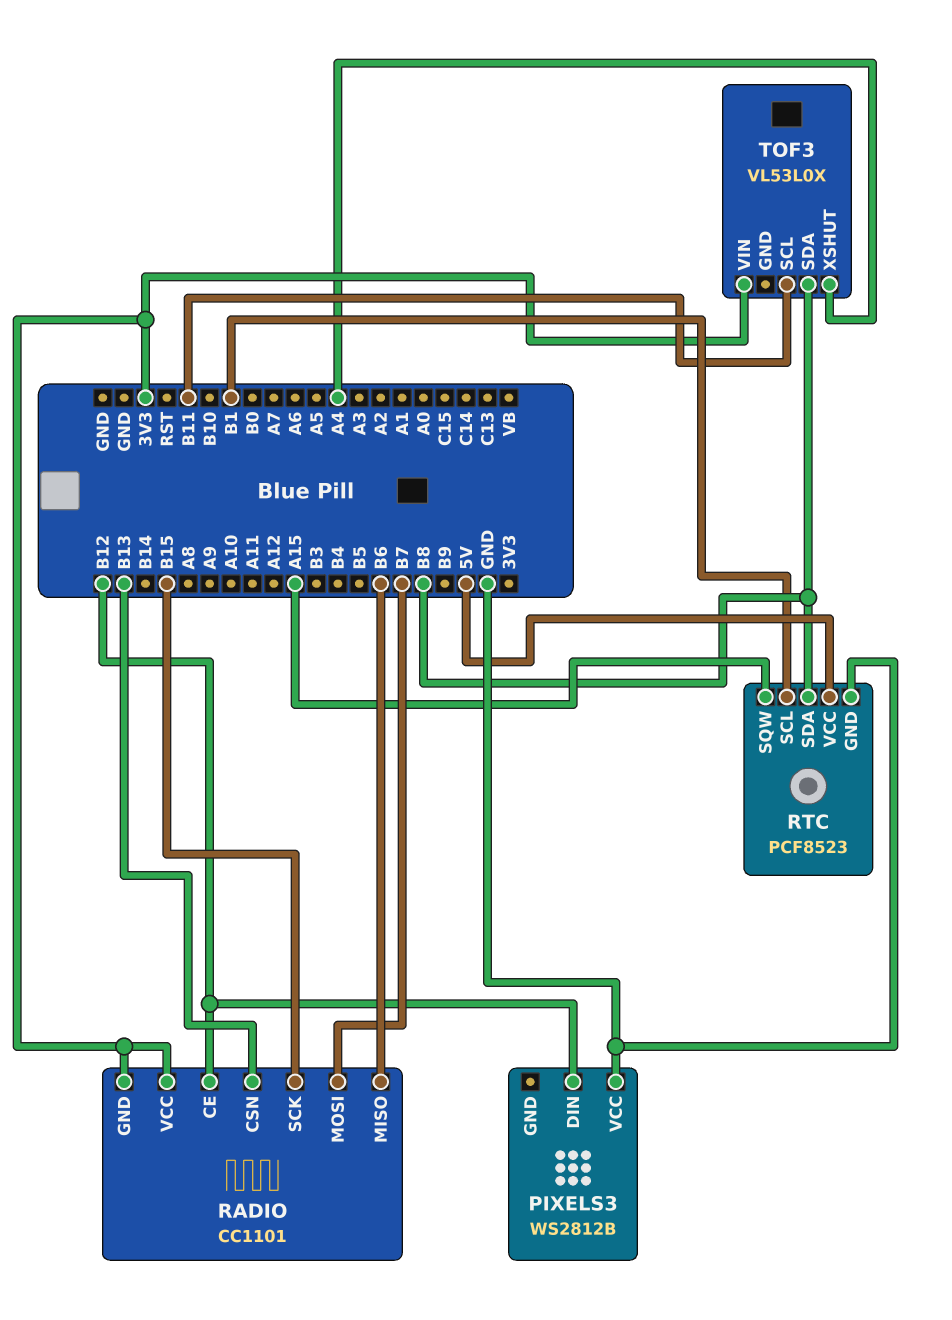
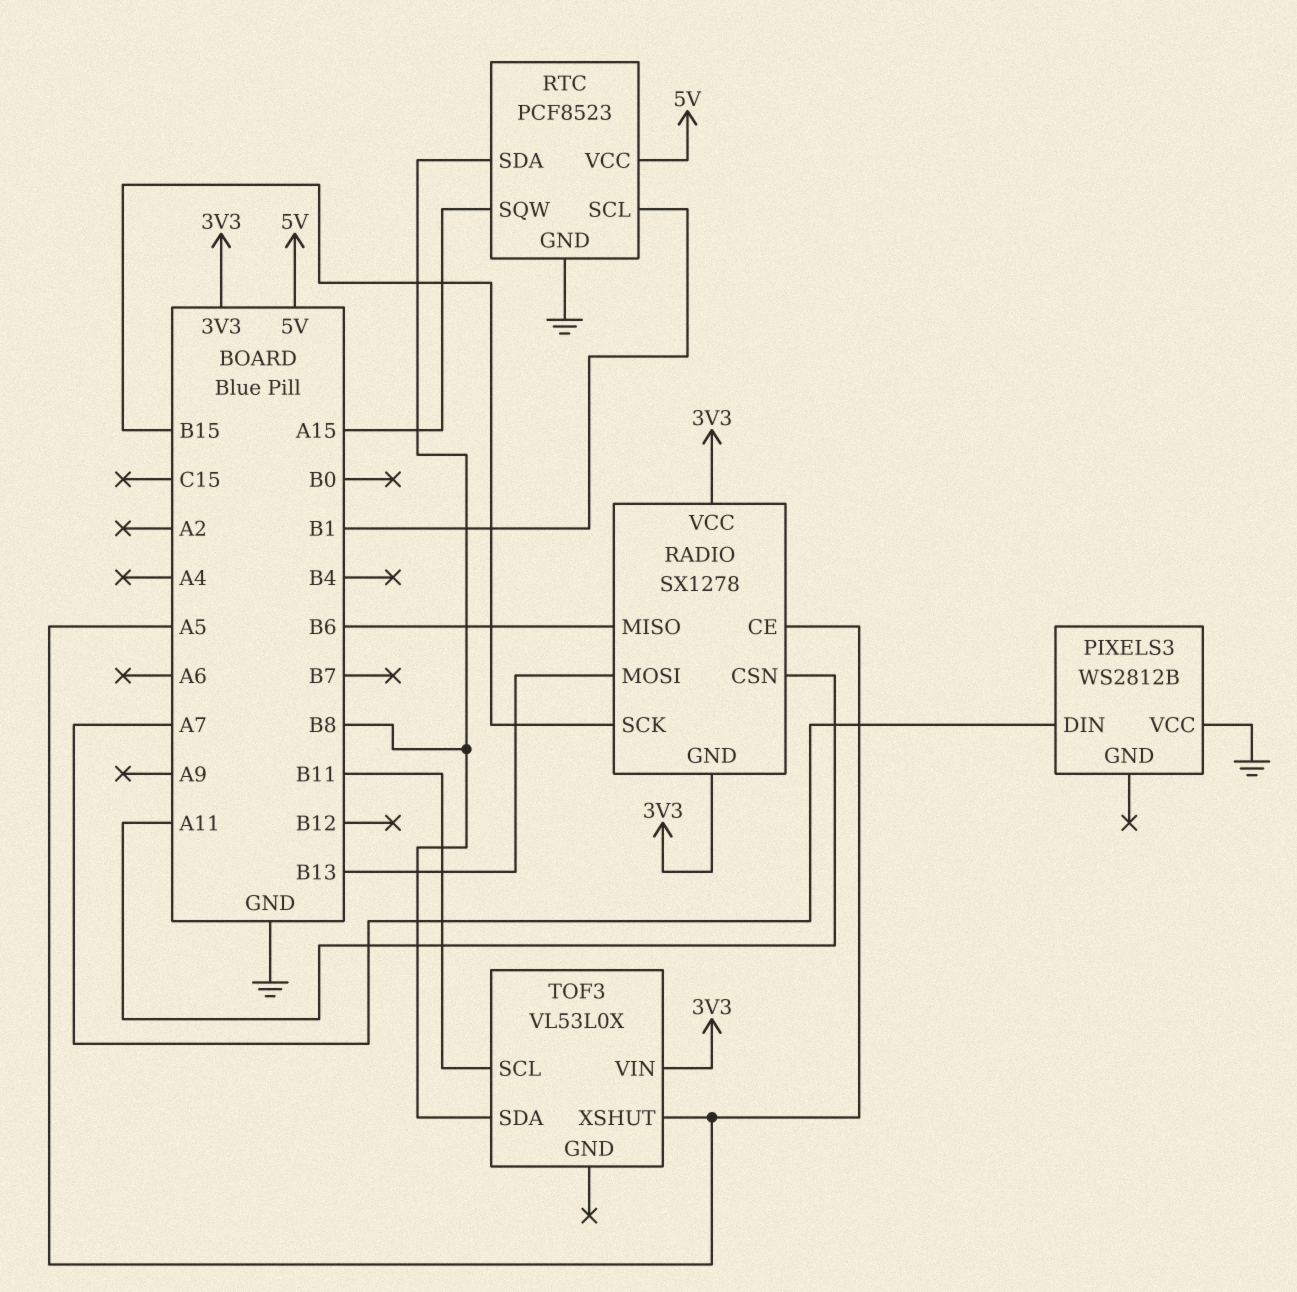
PIXELS3 pin DIN: B12 -> A7
RADIO: CC1101 -> SX1278
RADIO pin CE: B12 -> A5
RADIO pin CSN: B13 -> A11
RADIO pin MOSI: B7 -> B13
TOF3 pin XSHUT: A4 -> A5

